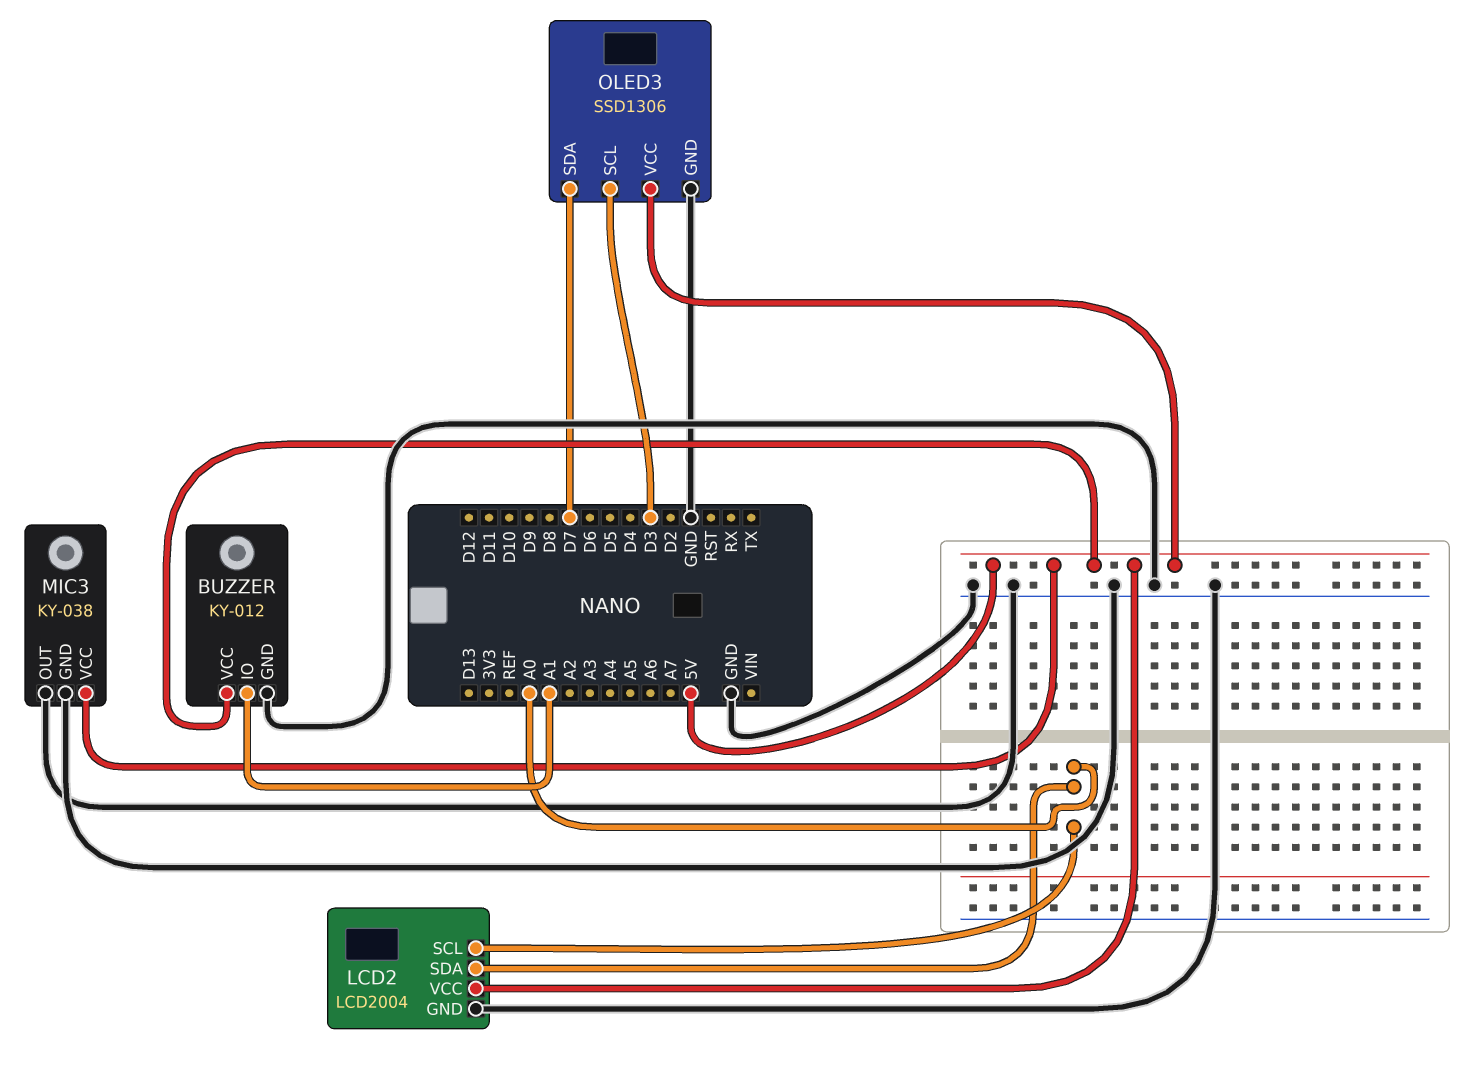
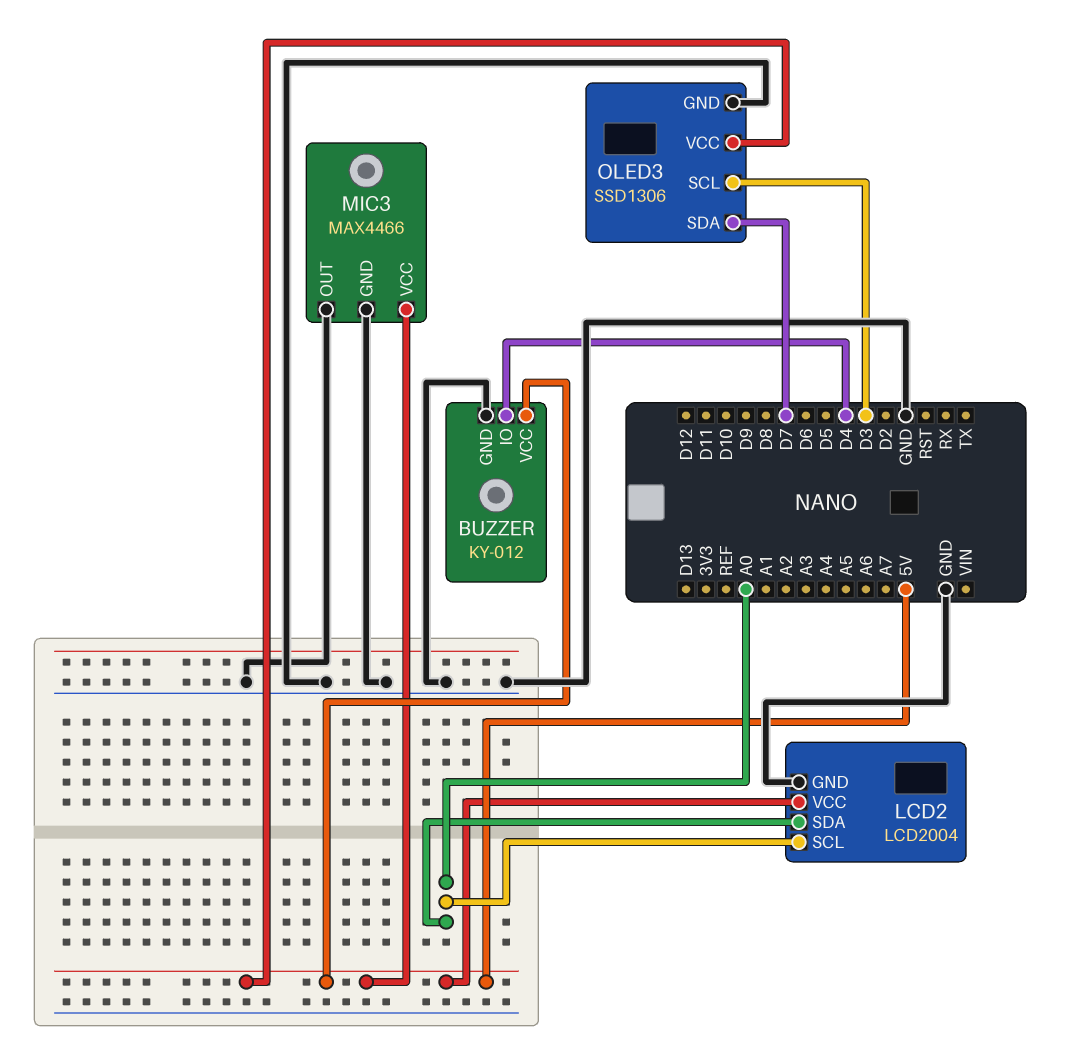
BUZZER pin IO: A1 -> D4
MIC3: KY-038 -> MAX4466

